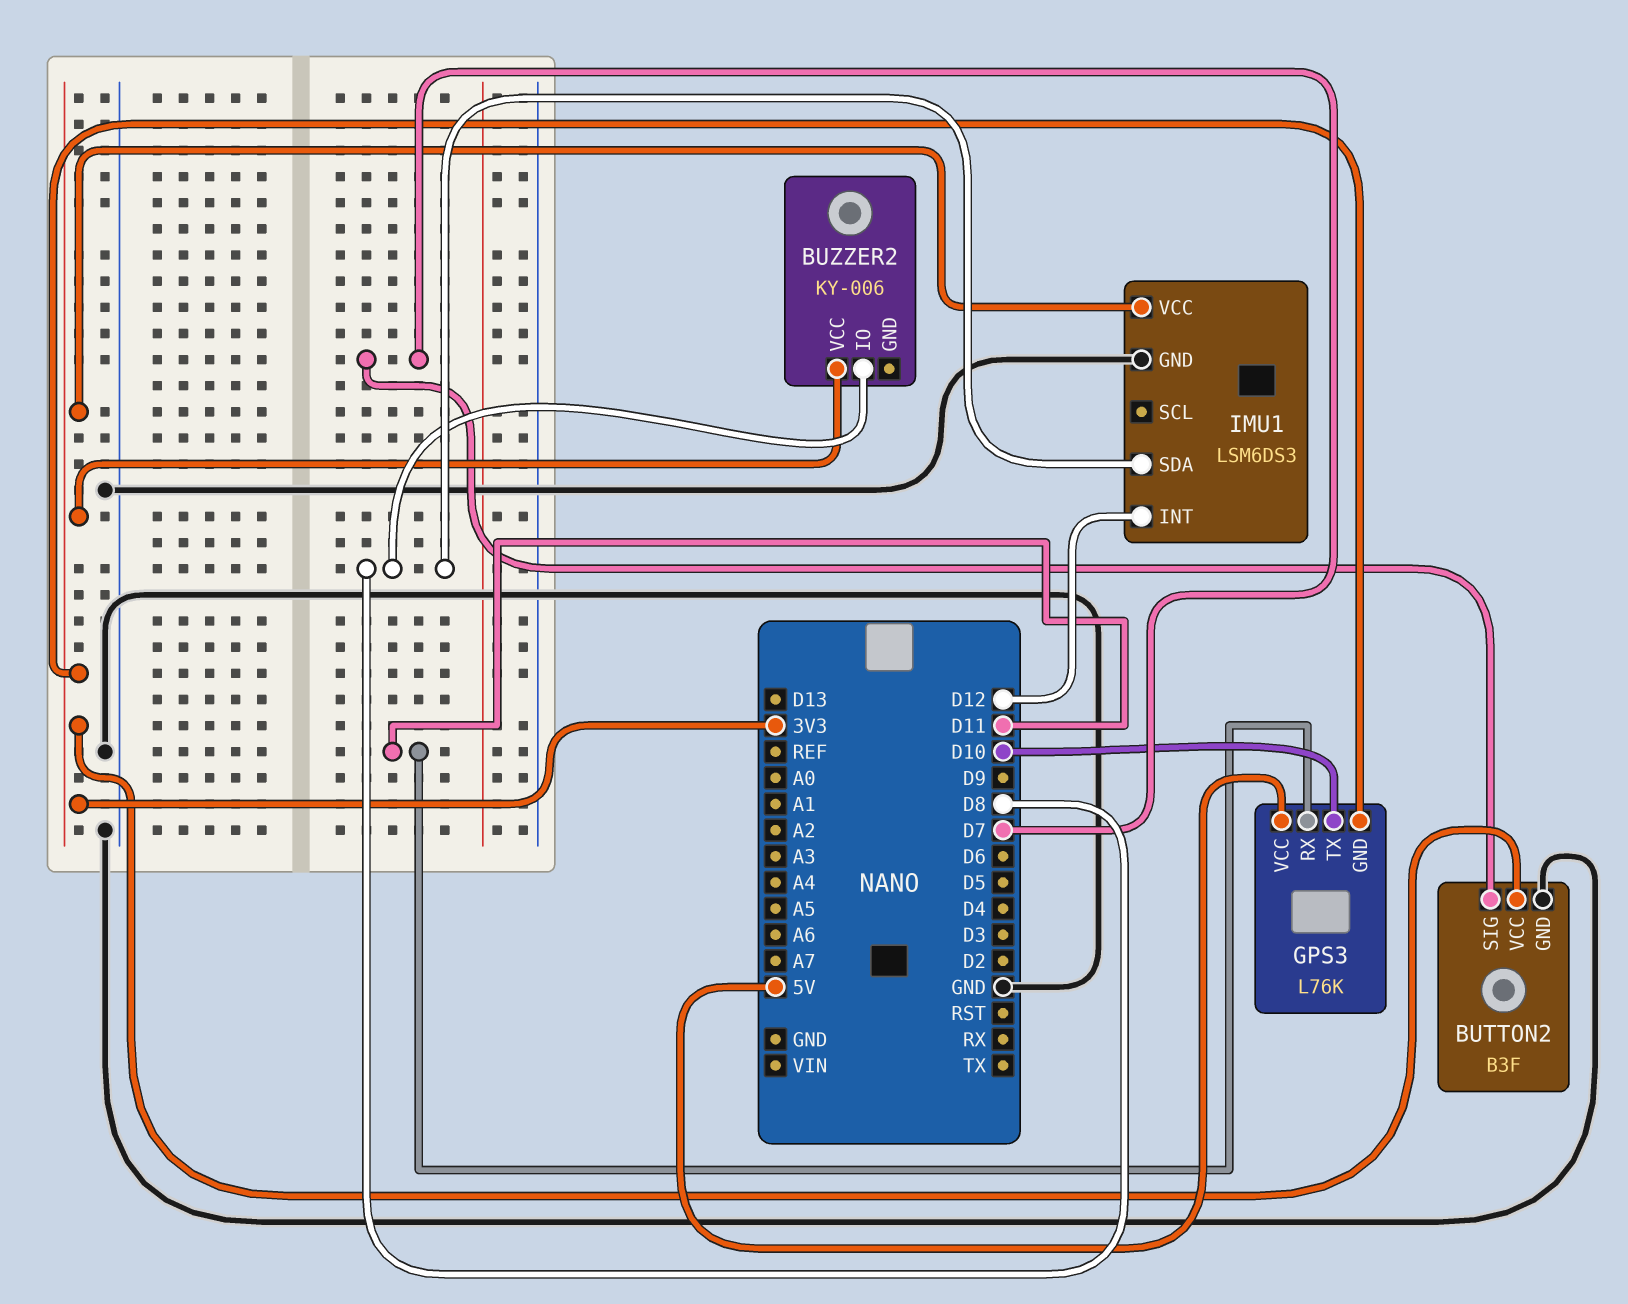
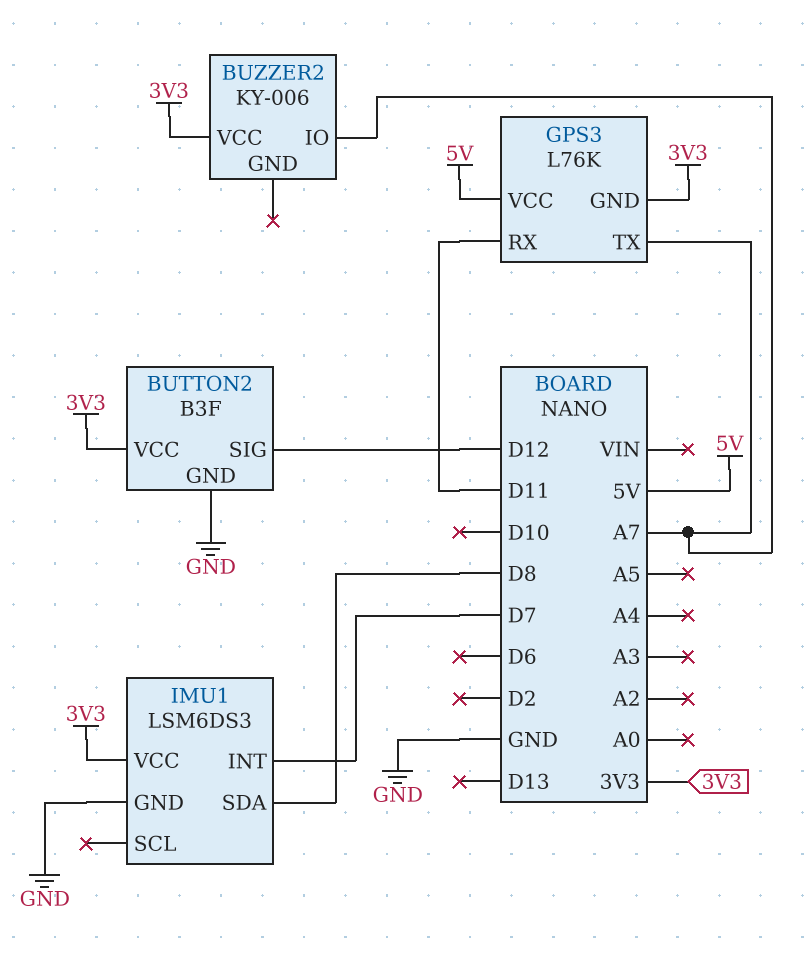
BUTTON2 pin SIG: D7 -> D12
BUZZER2 pin IO: D8 -> A7
GPS3 pin TX: D10 -> A7
IMU1 pin INT: D12 -> D7

